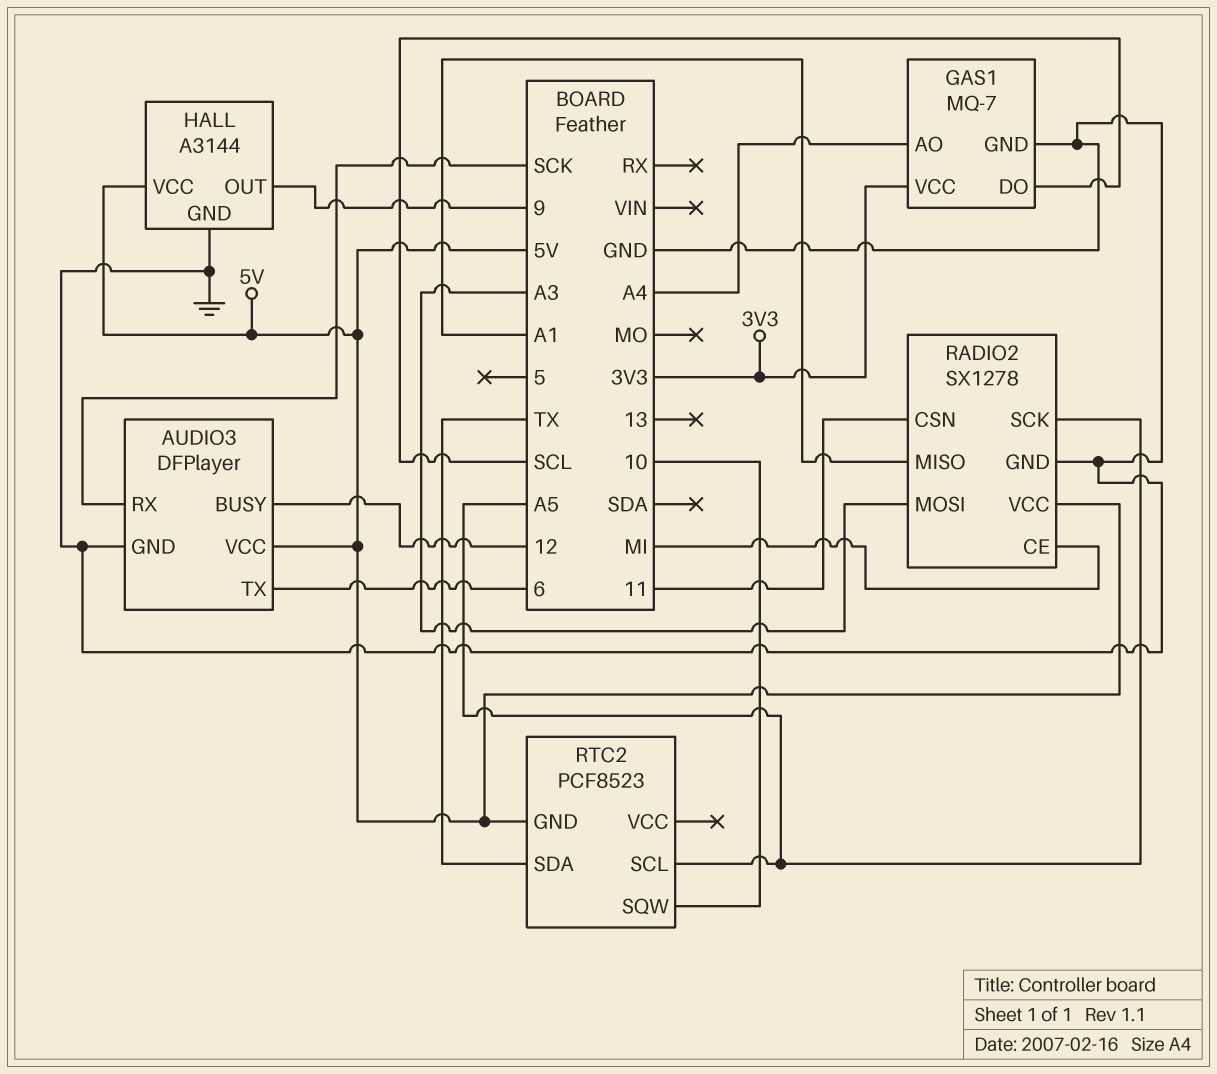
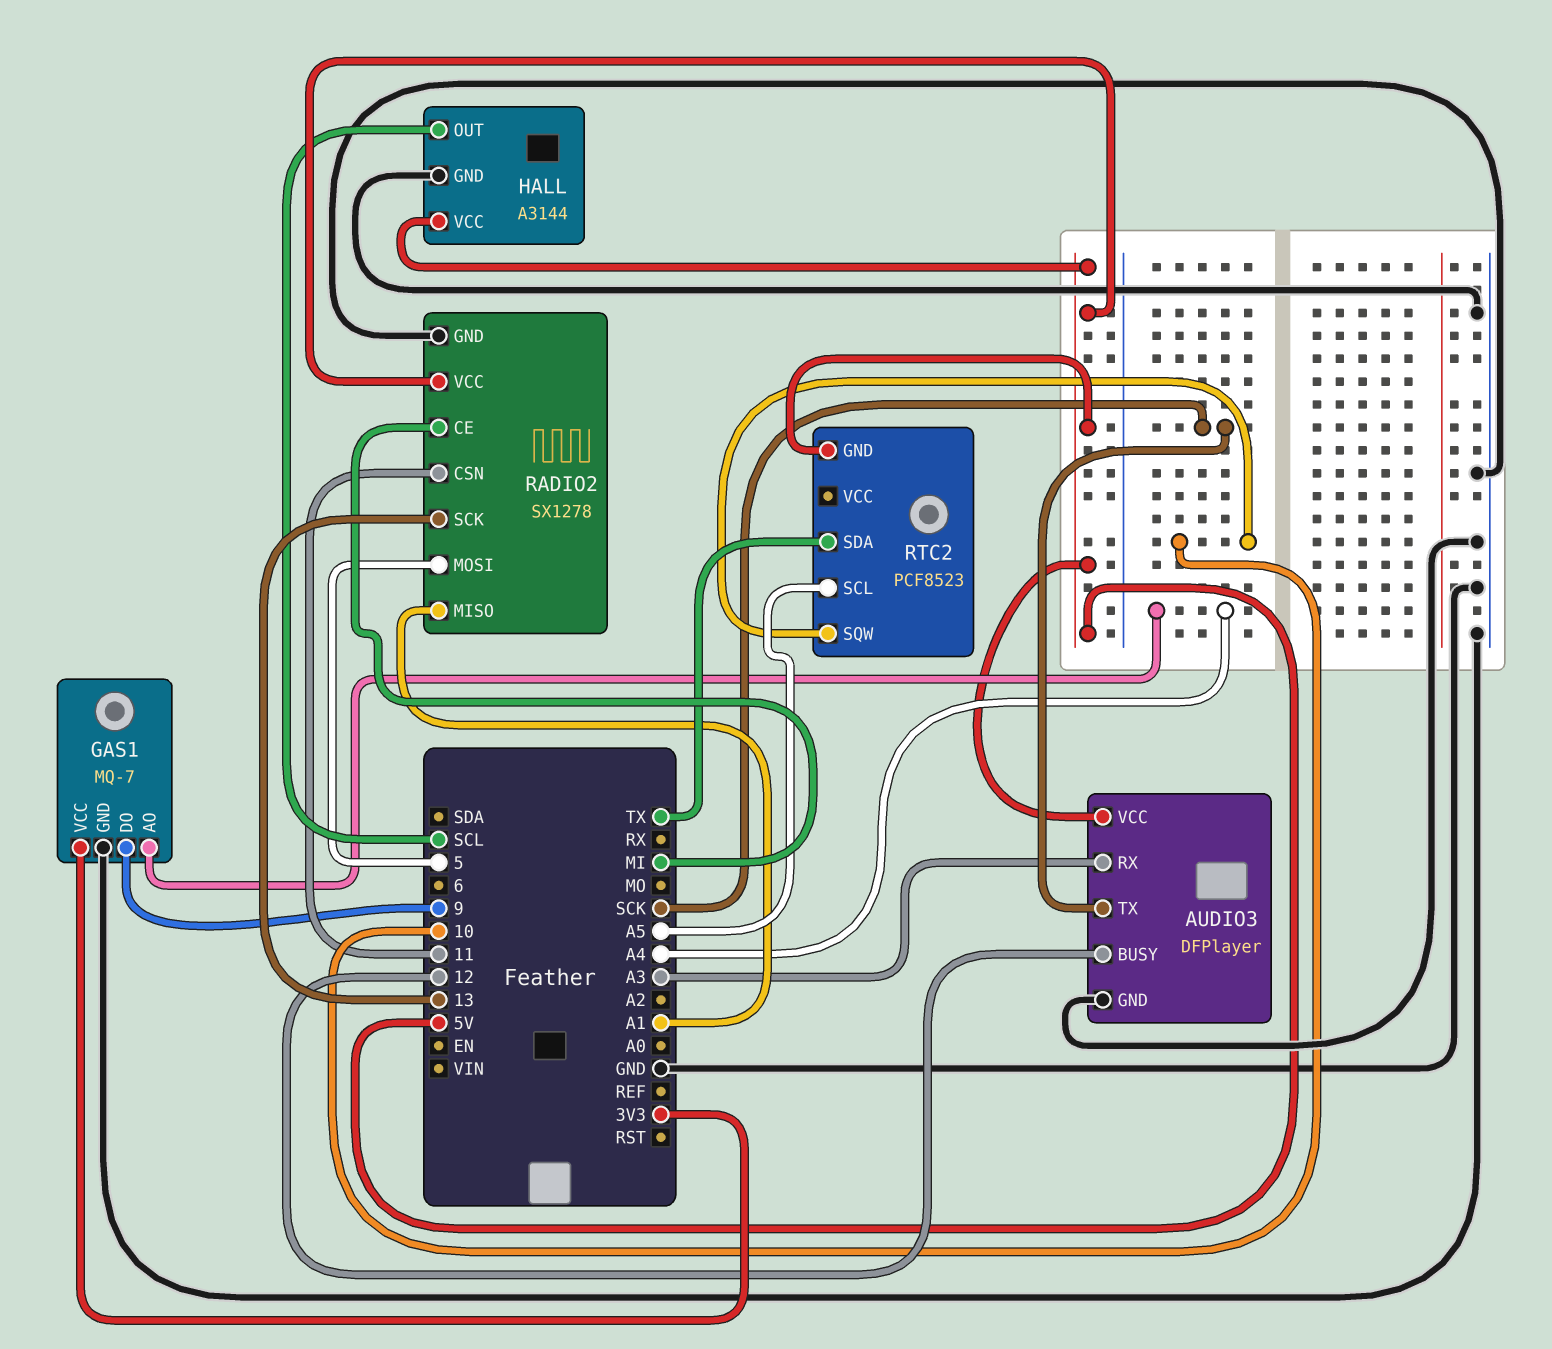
AUDIO3 pin RX: SCK -> A3
AUDIO3 pin TX: 6 -> SCK
GAS1 pin DO: SCL -> 9
HALL pin OUT: 9 -> SCL
RADIO2 pin MOSI: A3 -> 5
RADIO2 pin SCK: A5 -> 13

